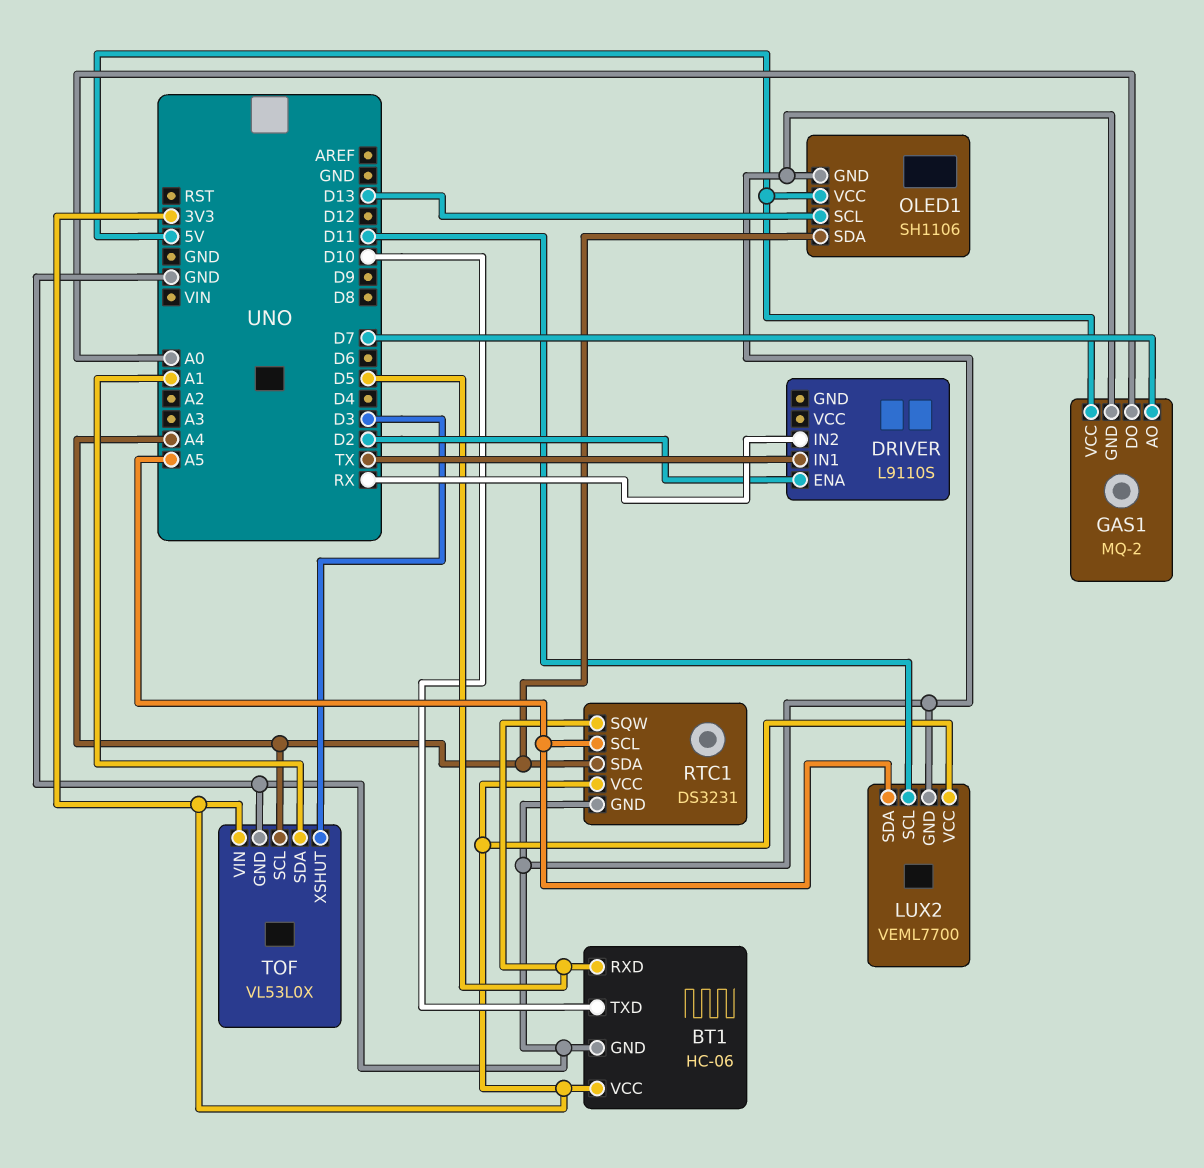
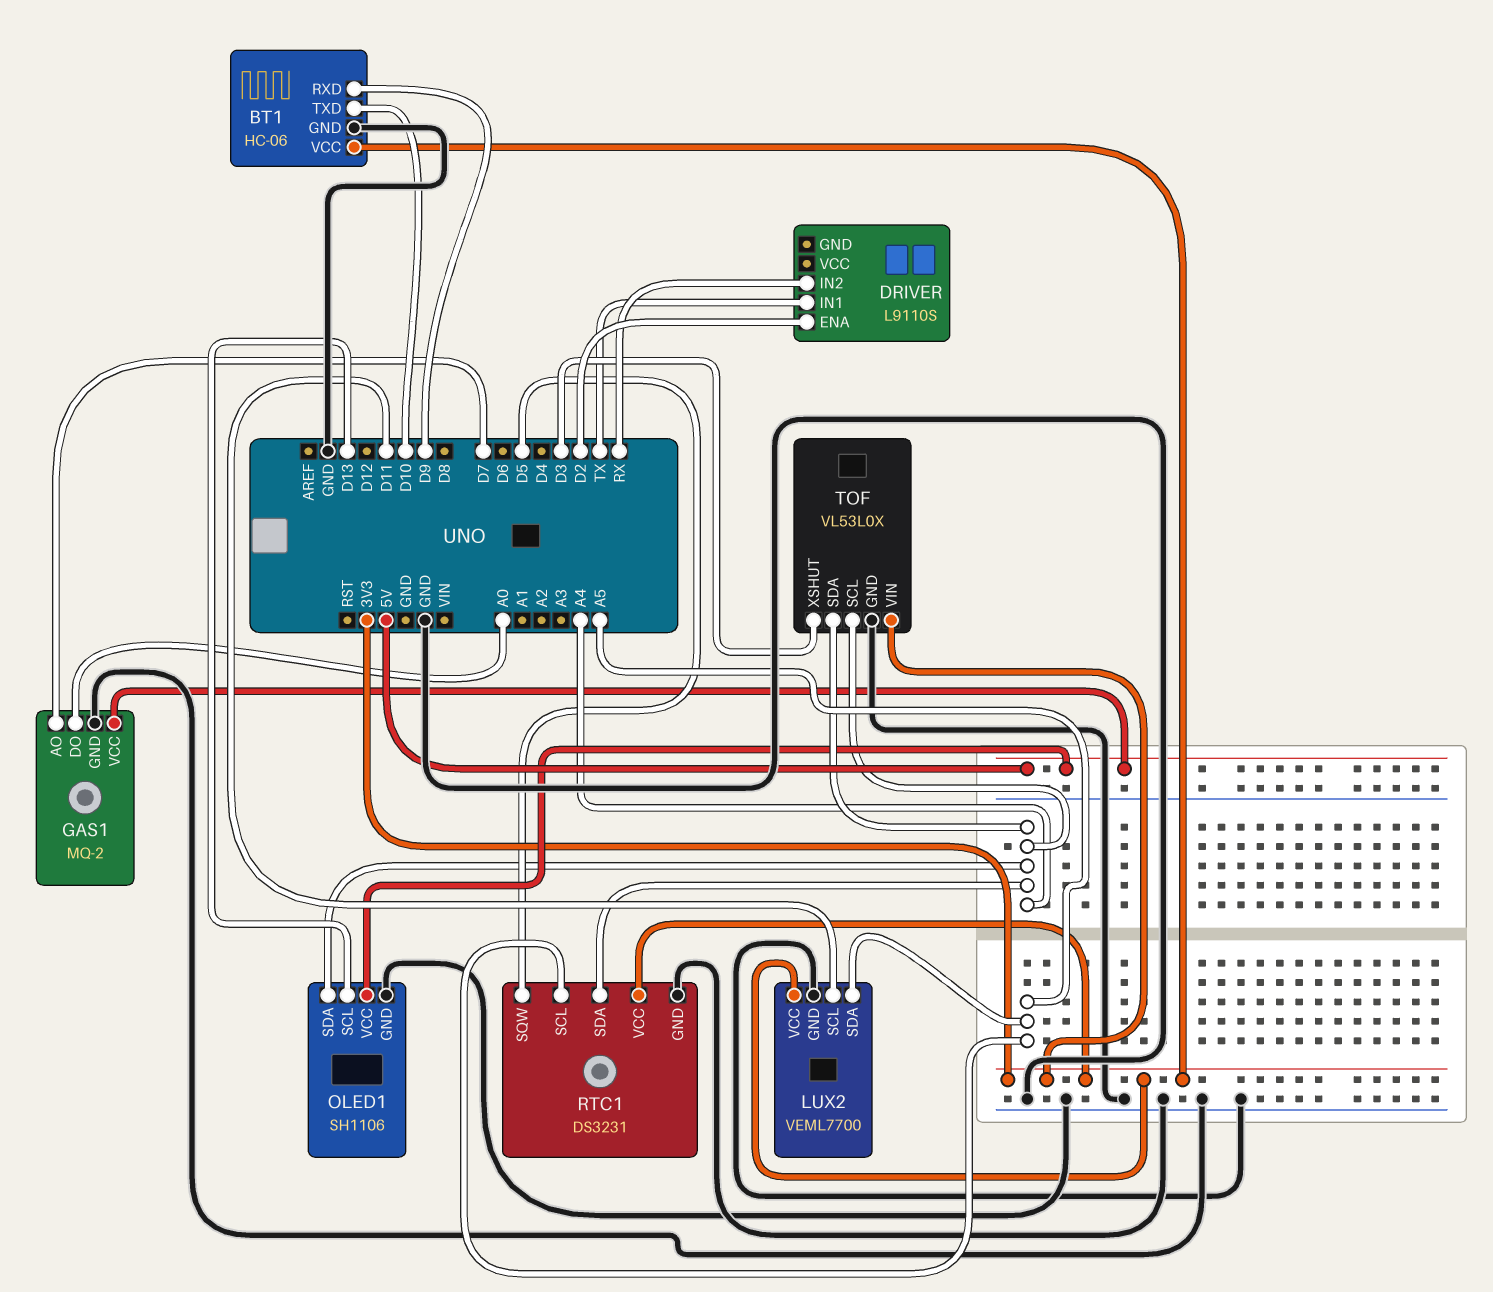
BT1 pin RXD: D5 -> D9
TOF pin SDA: A1 -> A4

